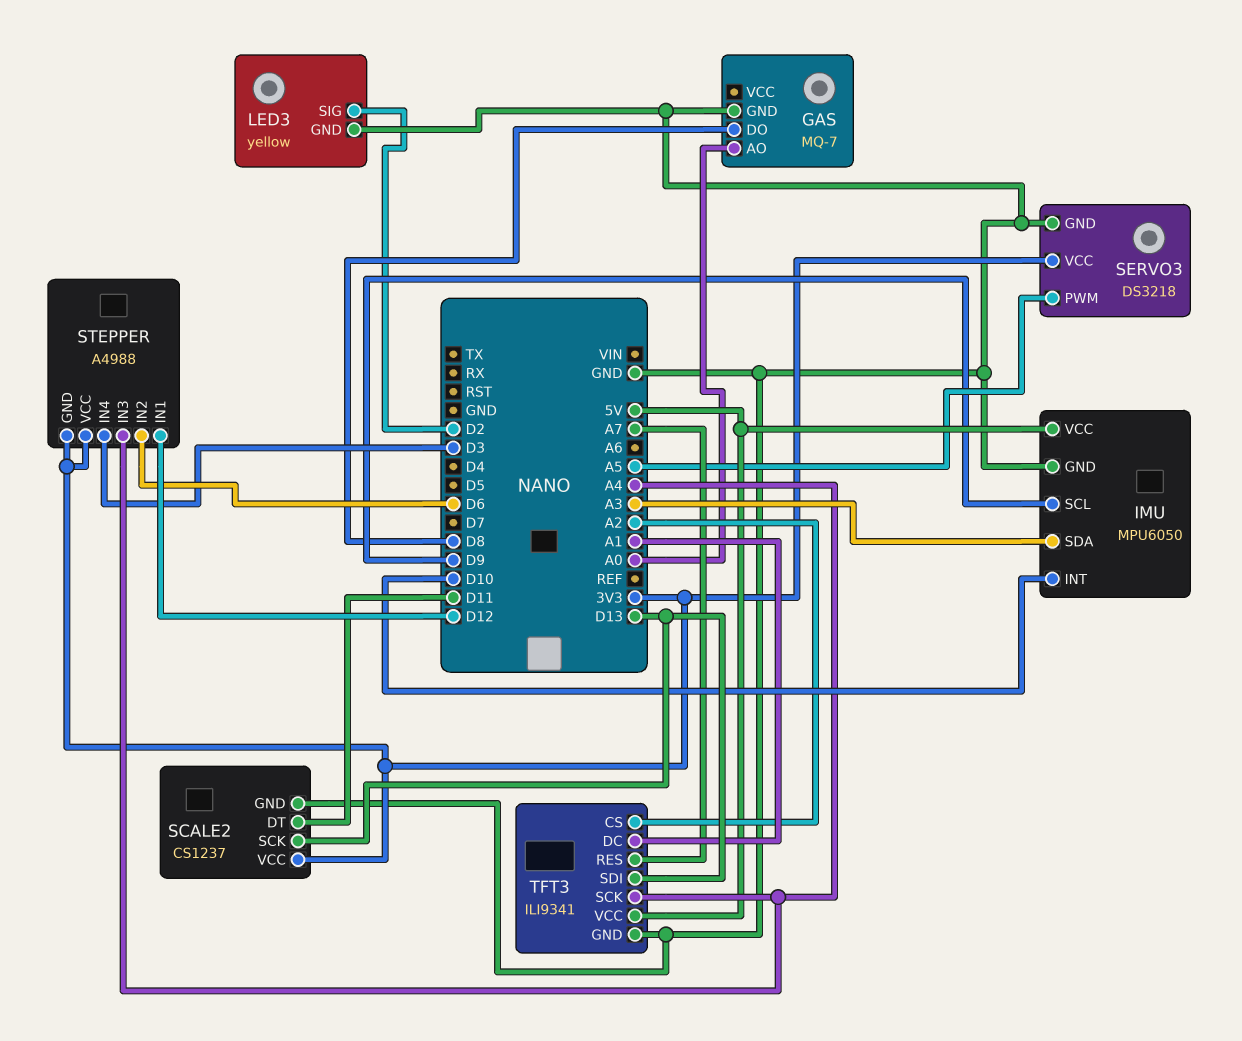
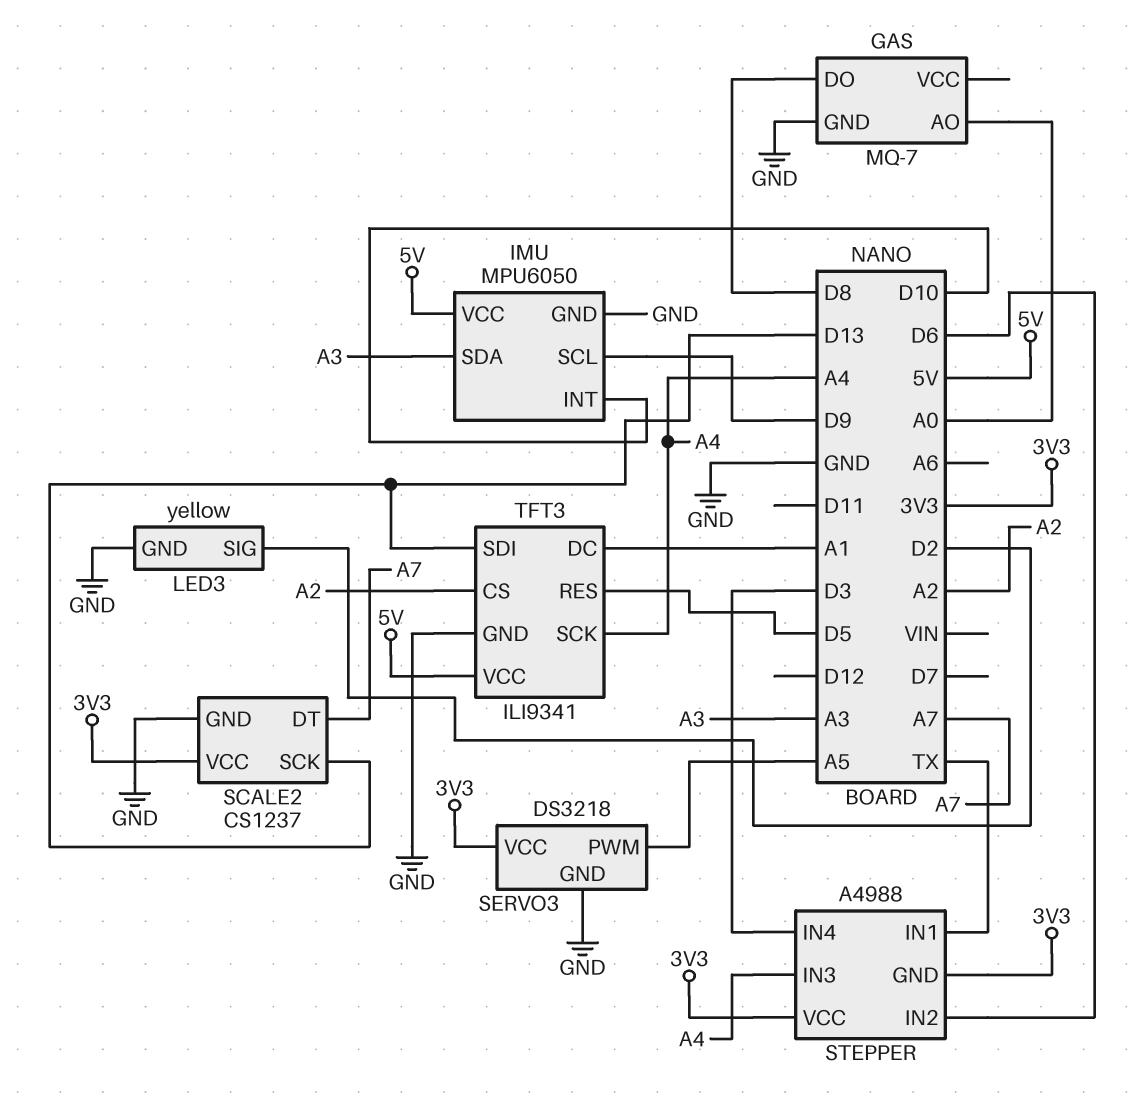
SCALE2 pin DT: D11 -> A7
STEPPER pin IN1: D12 -> TX
TFT3 pin RES: A7 -> D5

